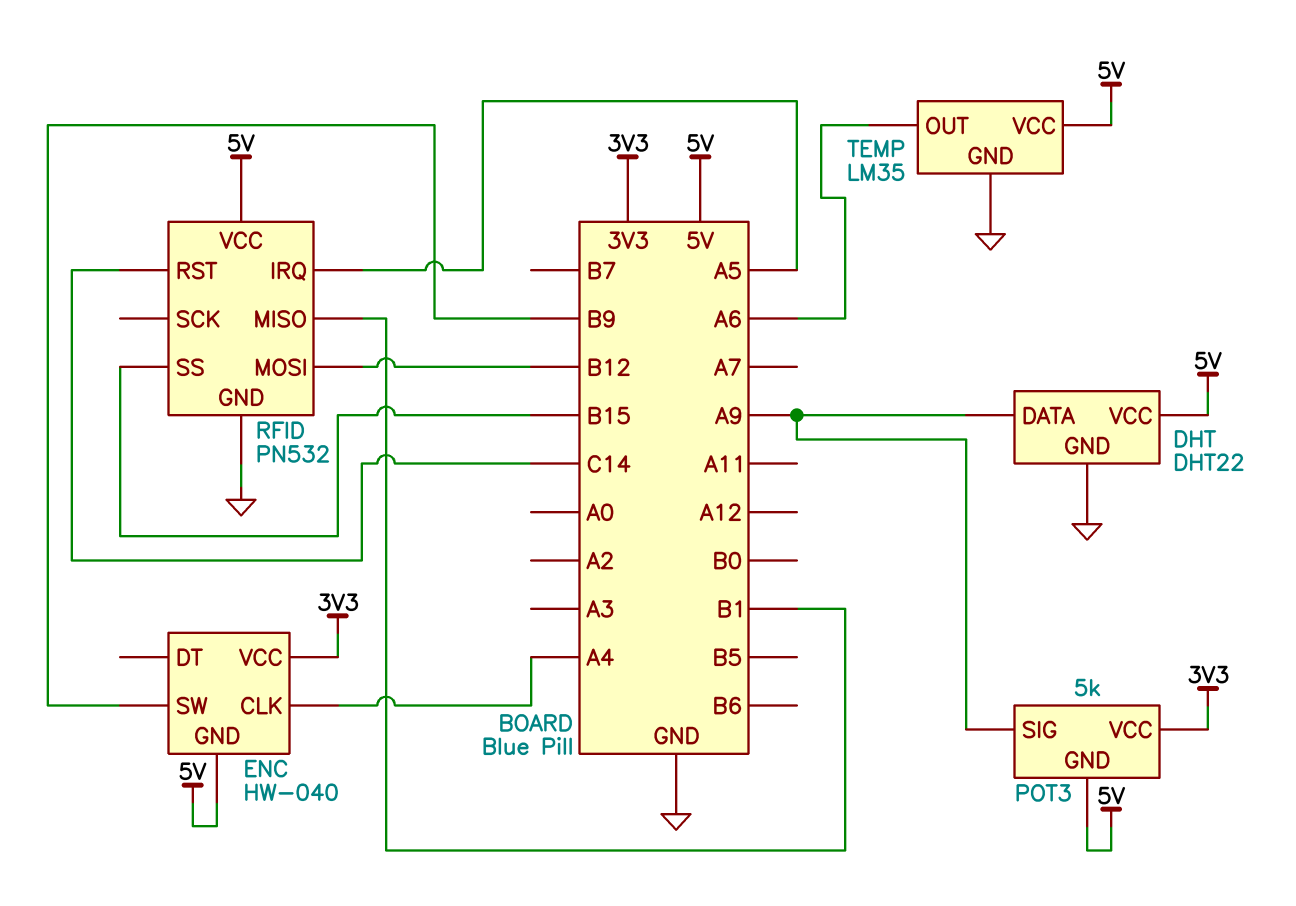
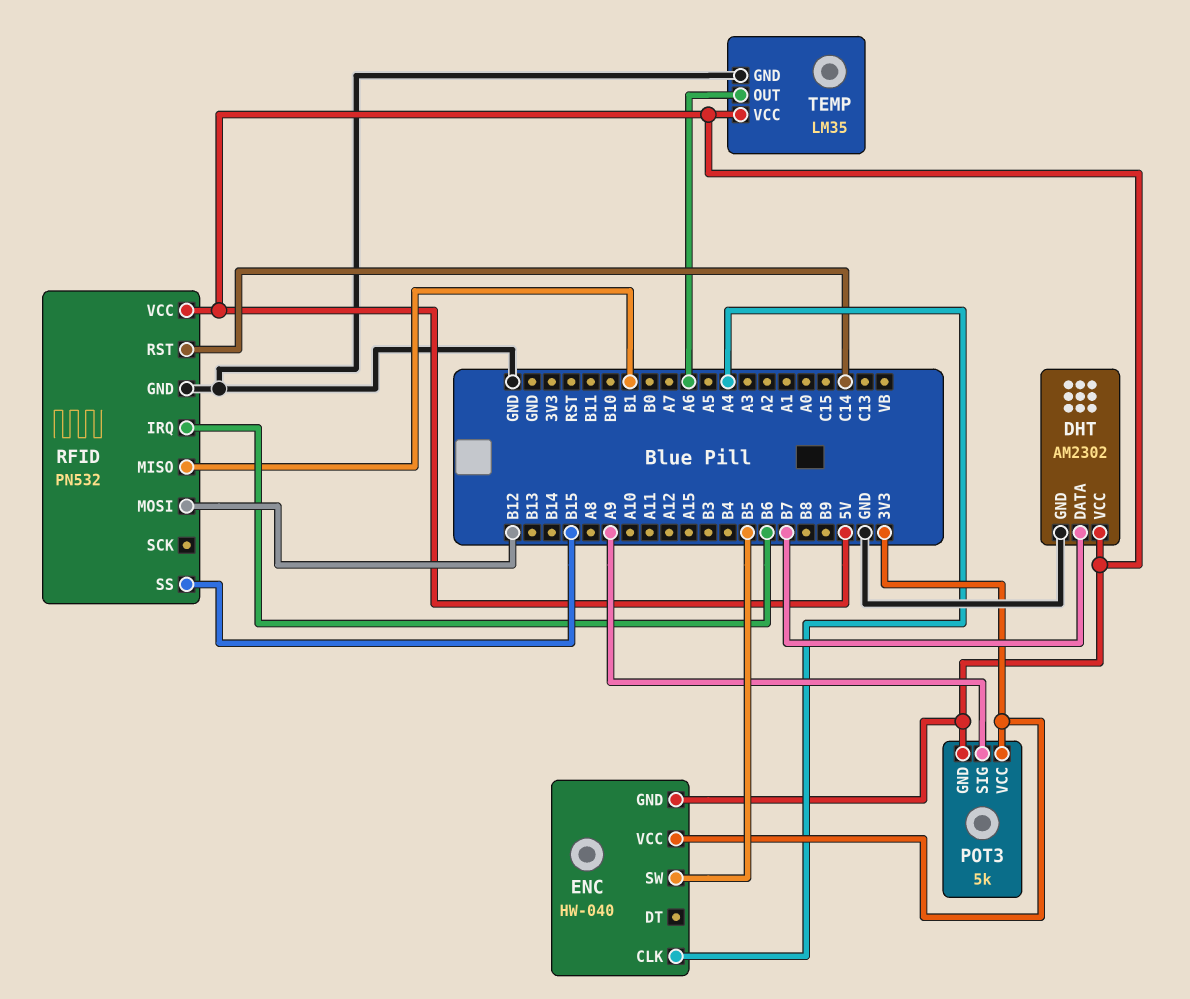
DHT: DHT22 -> AM2302
DHT pin DATA: A9 -> B7
ENC pin SW: B9 -> B5
RFID pin IRQ: A5 -> B6

